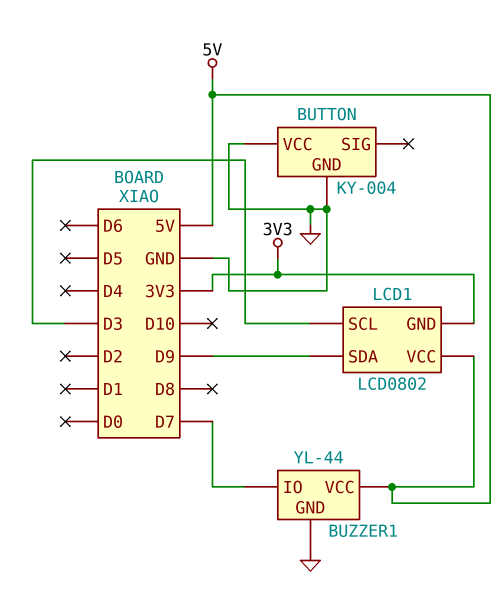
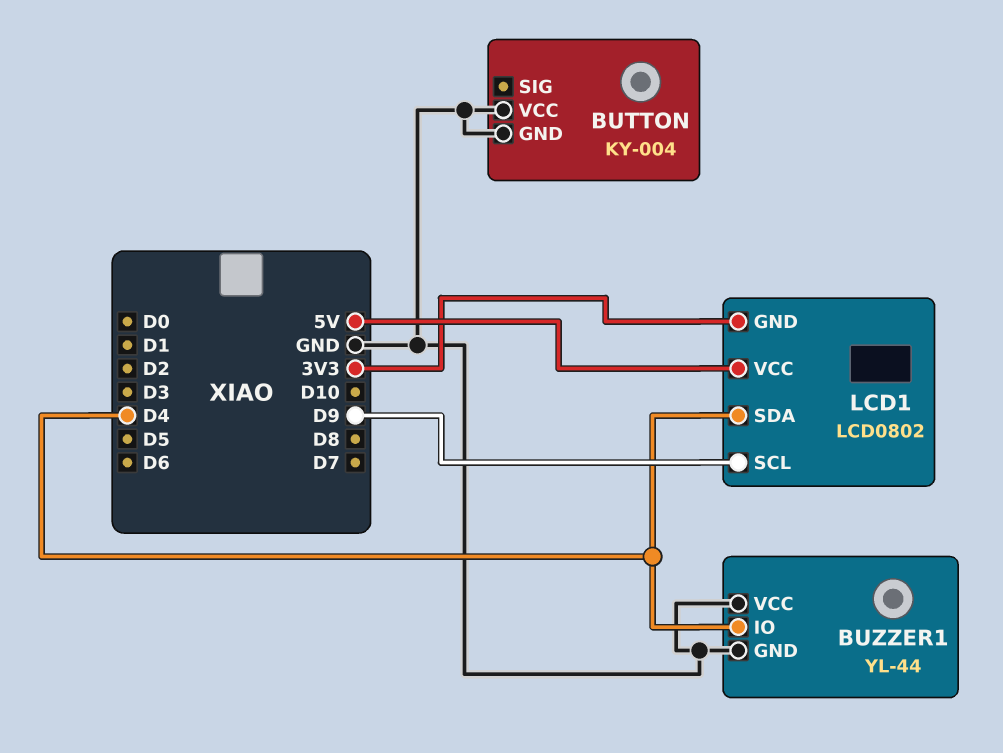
BUZZER1 pin IO: D7 -> D4
BUZZER1 pin VCC: 5V -> GND
LCD1 pin SCL: D3 -> D9
LCD1 pin SDA: D9 -> D4

